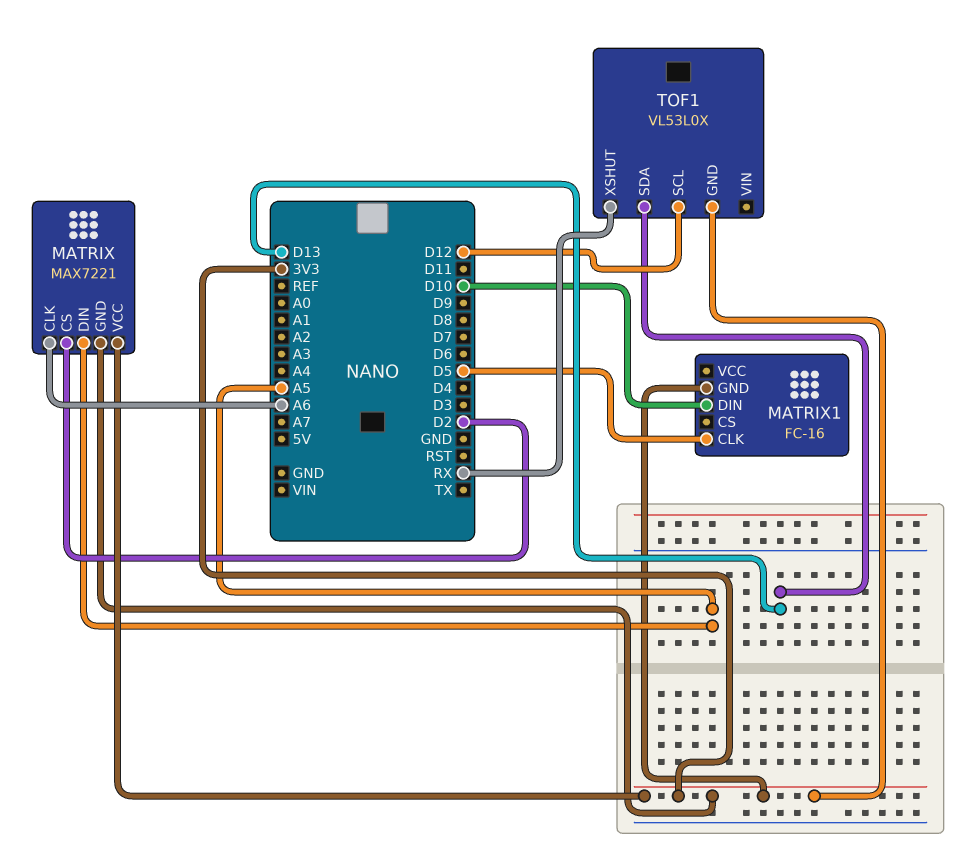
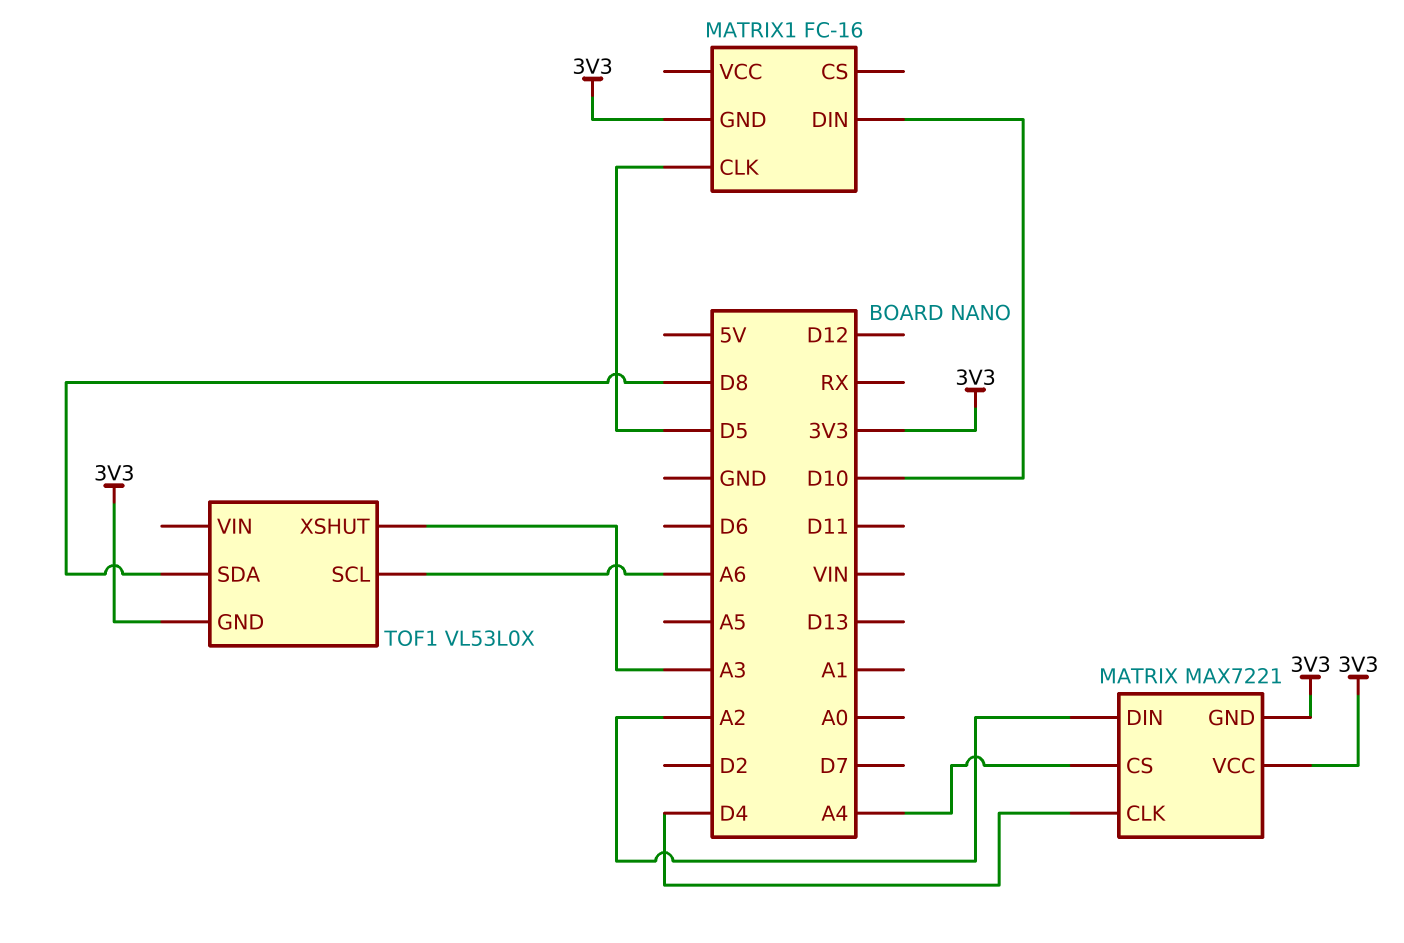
MATRIX pin CLK: A6 -> D4
MATRIX pin CS: D2 -> A4
MATRIX pin DIN: A5 -> A2
TOF1 pin SCL: D12 -> A6
TOF1 pin SDA: D13 -> D8
TOF1 pin XSHUT: RX -> A3

